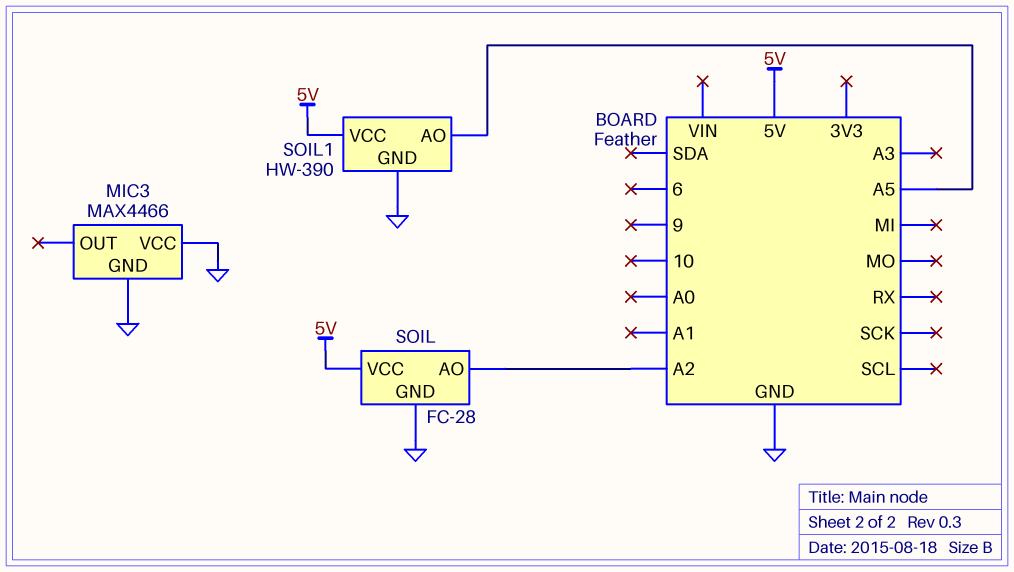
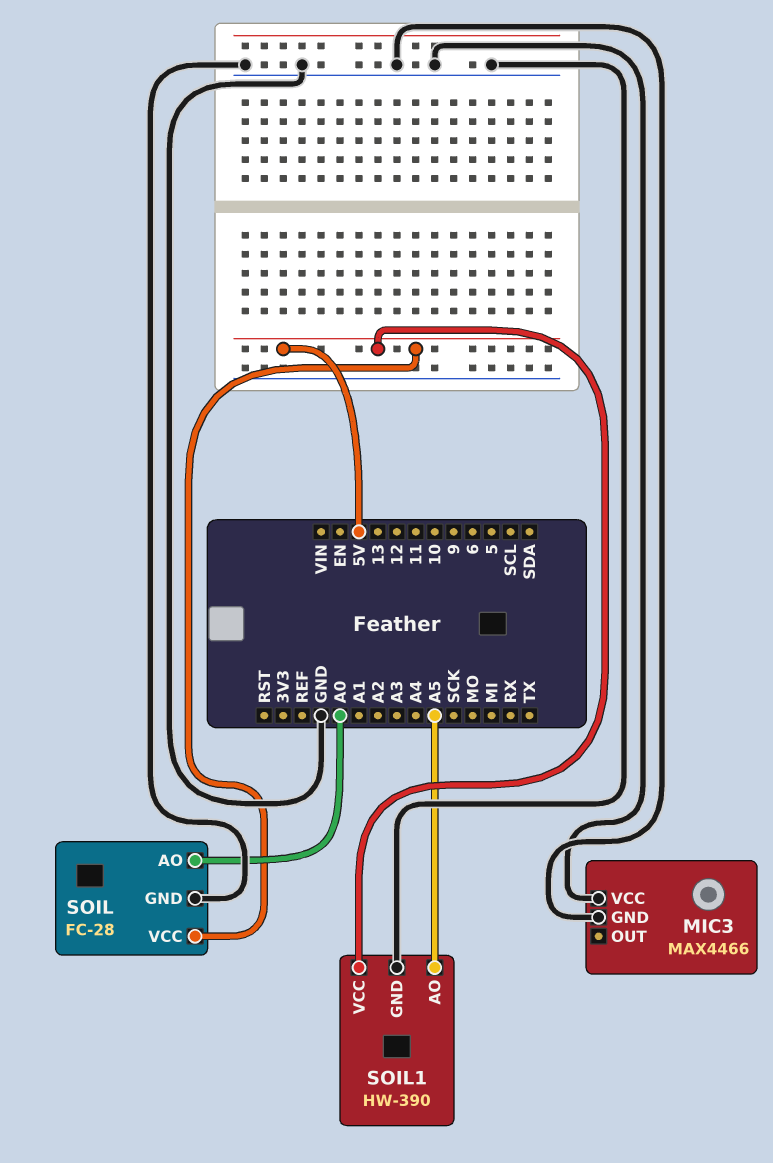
SOIL pin AO: A2 -> A0

